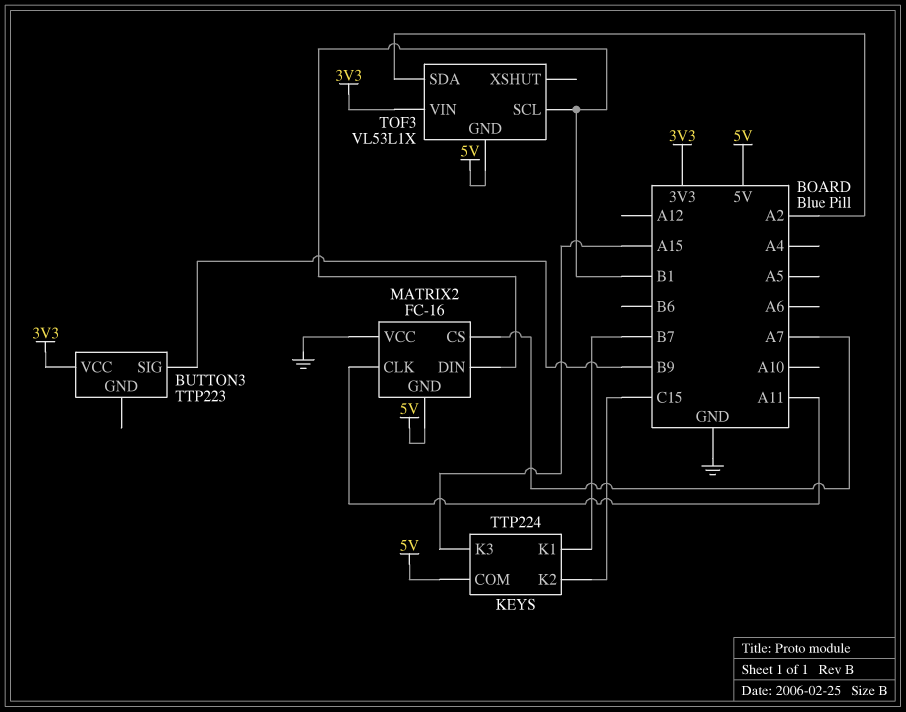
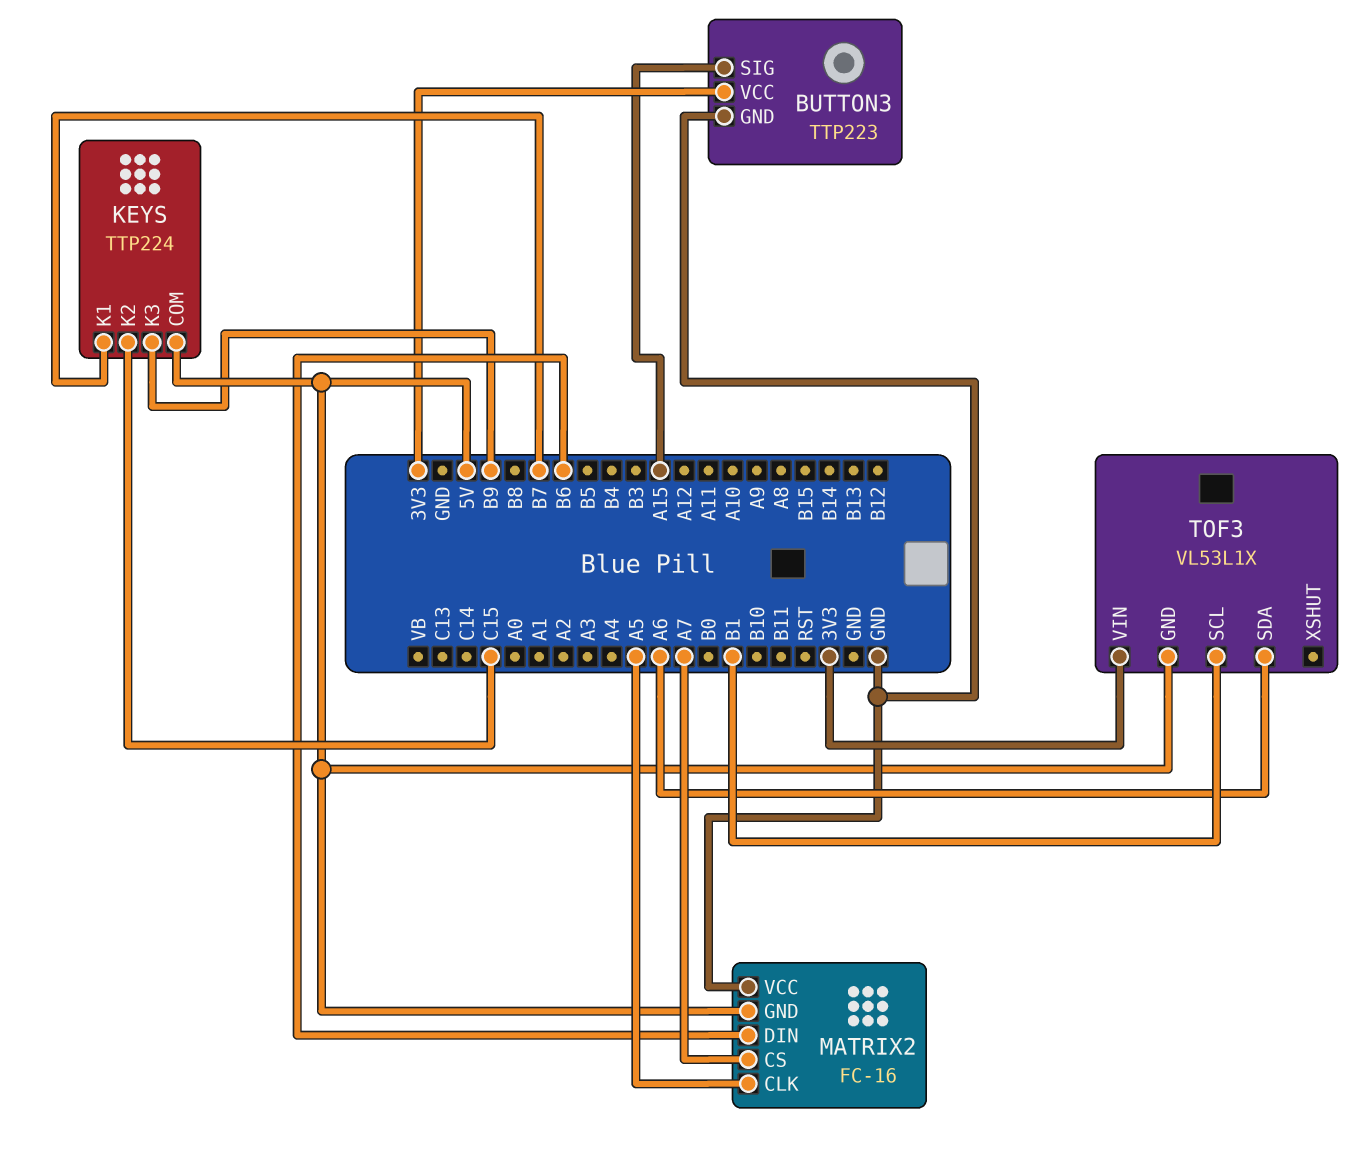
BUTTON3 pin GND: none -> GND
BUTTON3 pin SIG: B9 -> A15
KEYS pin K3: A15 -> B9
MATRIX2 pin CLK: A11 -> A5
MATRIX2 pin DIN: B1 -> B6
TOF3 pin SDA: A2 -> A6

